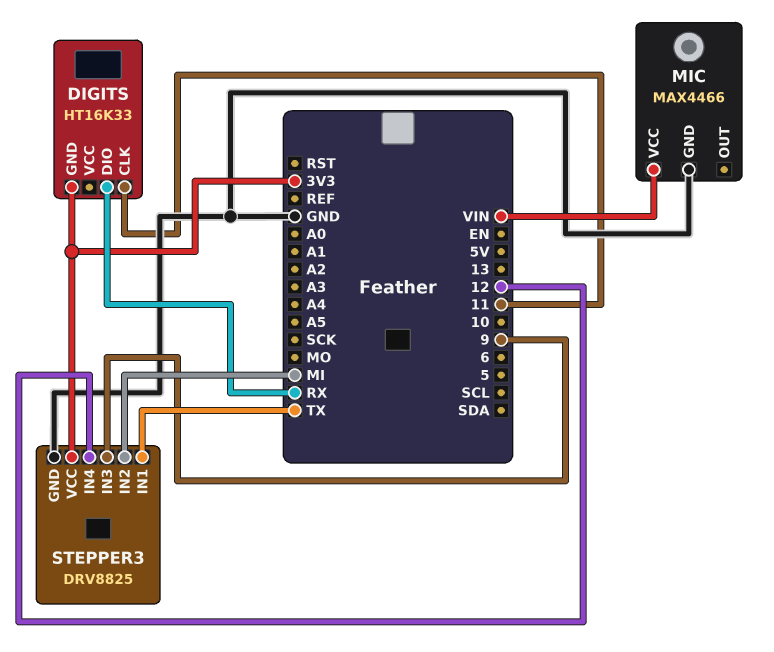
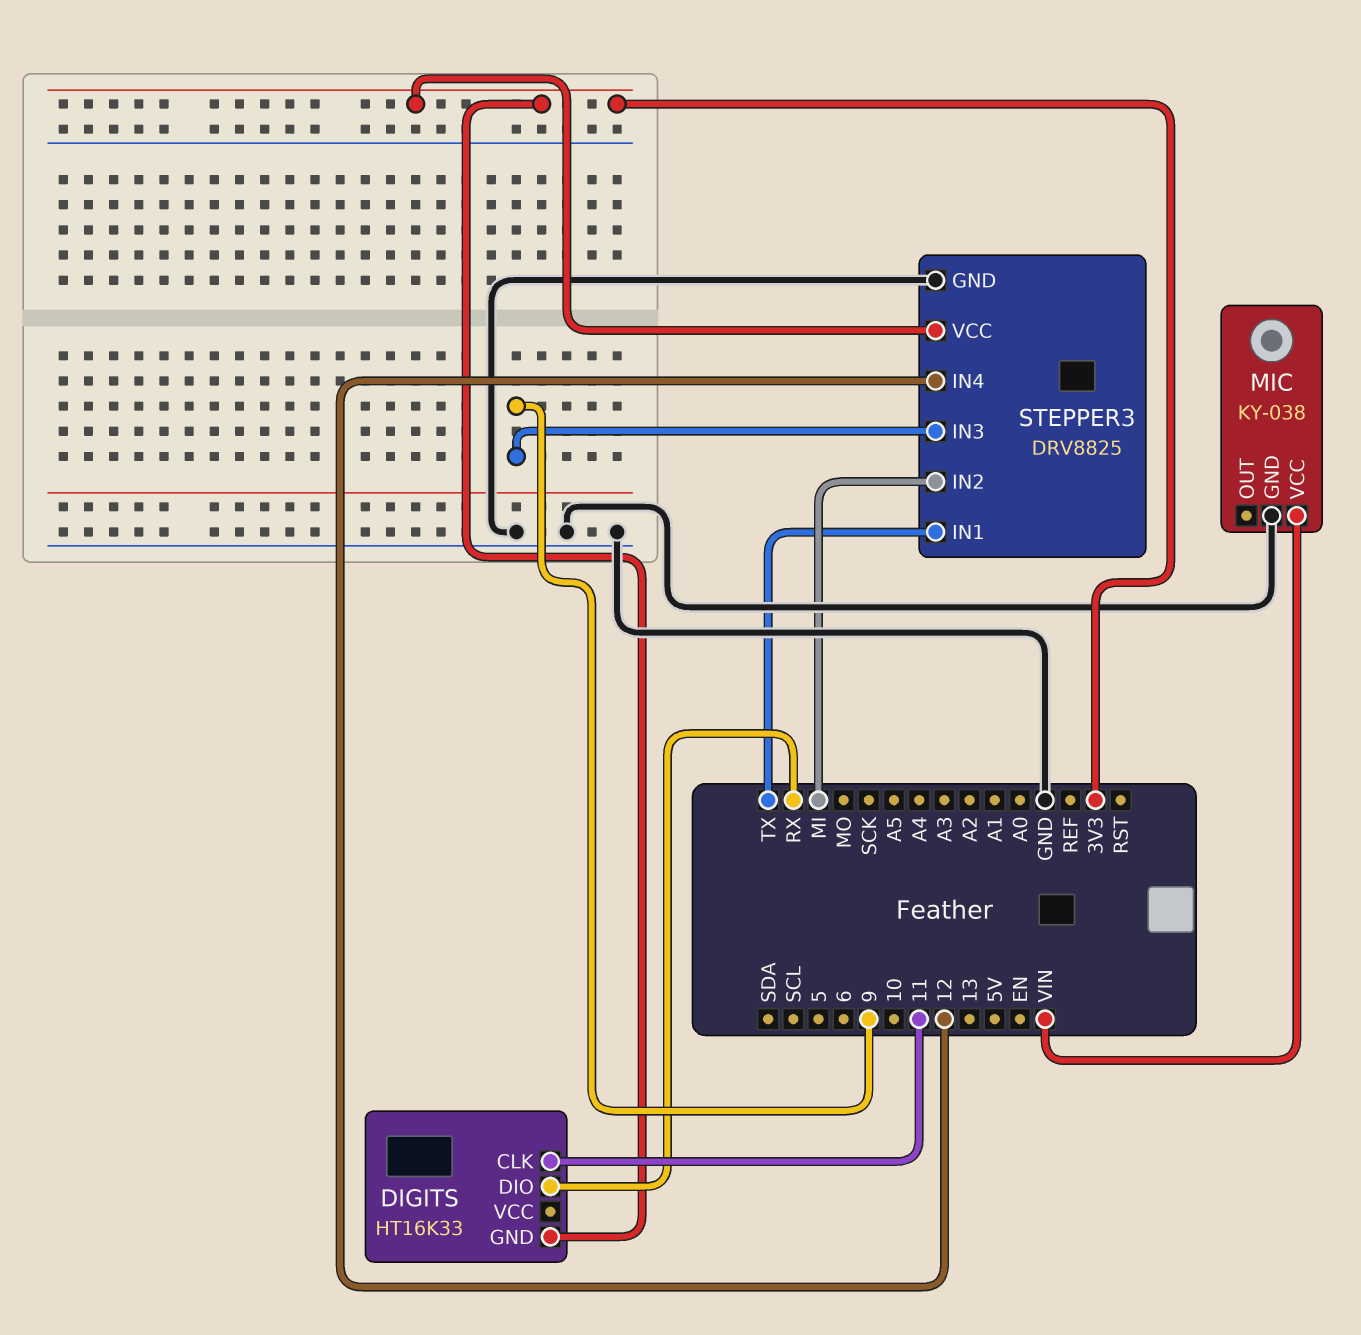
MIC: MAX4466 -> KY-038

